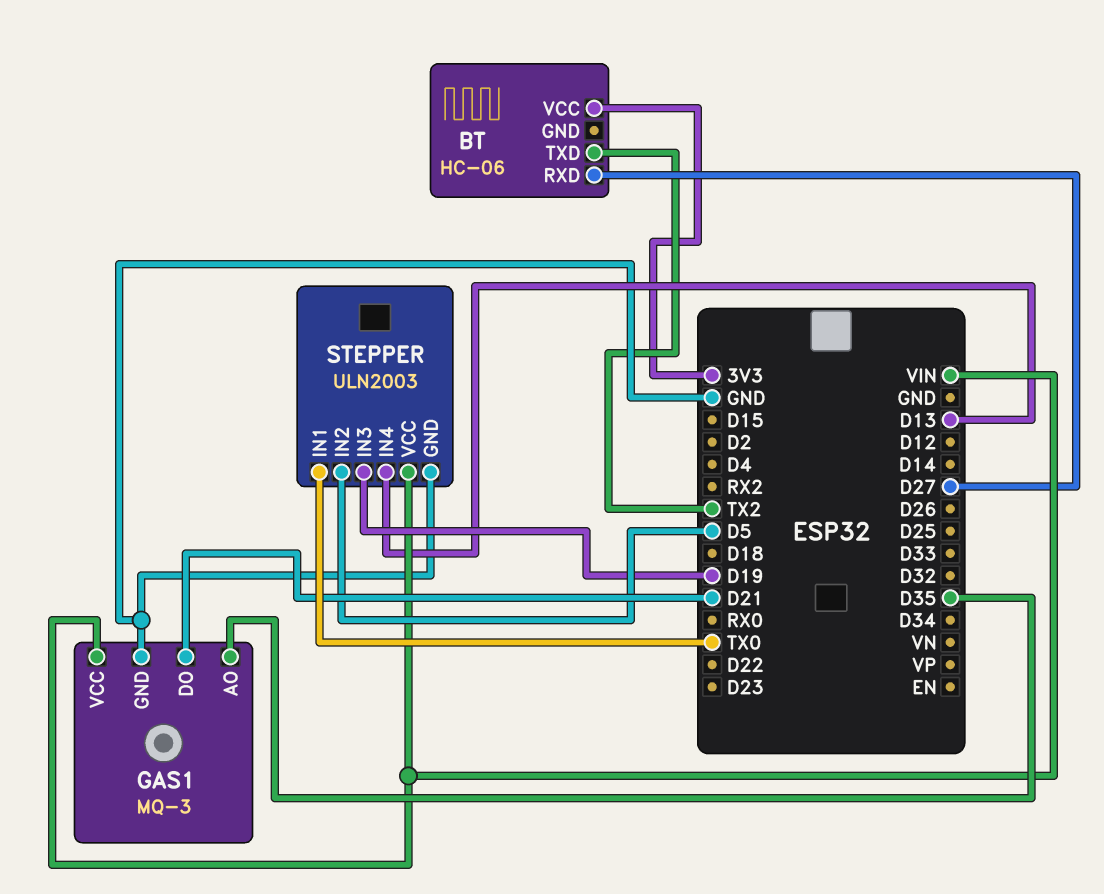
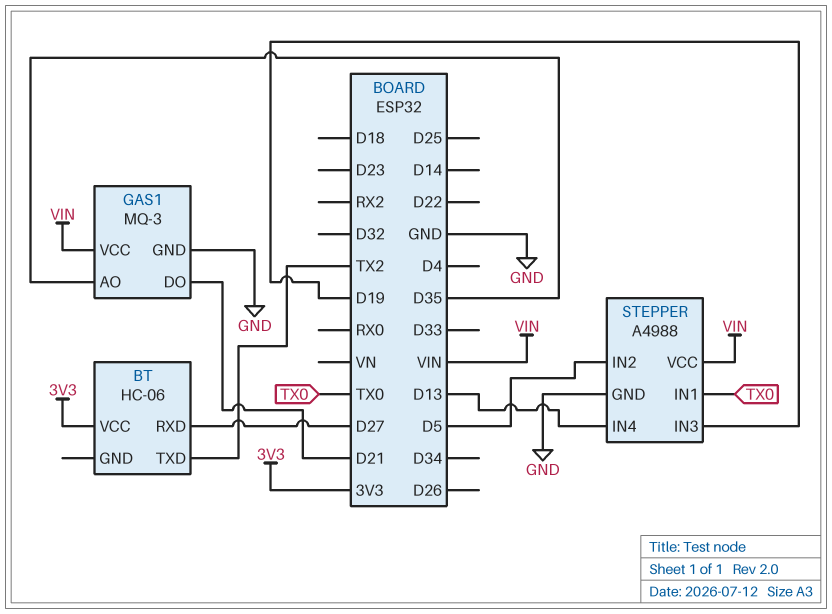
STEPPER: ULN2003 -> A4988

